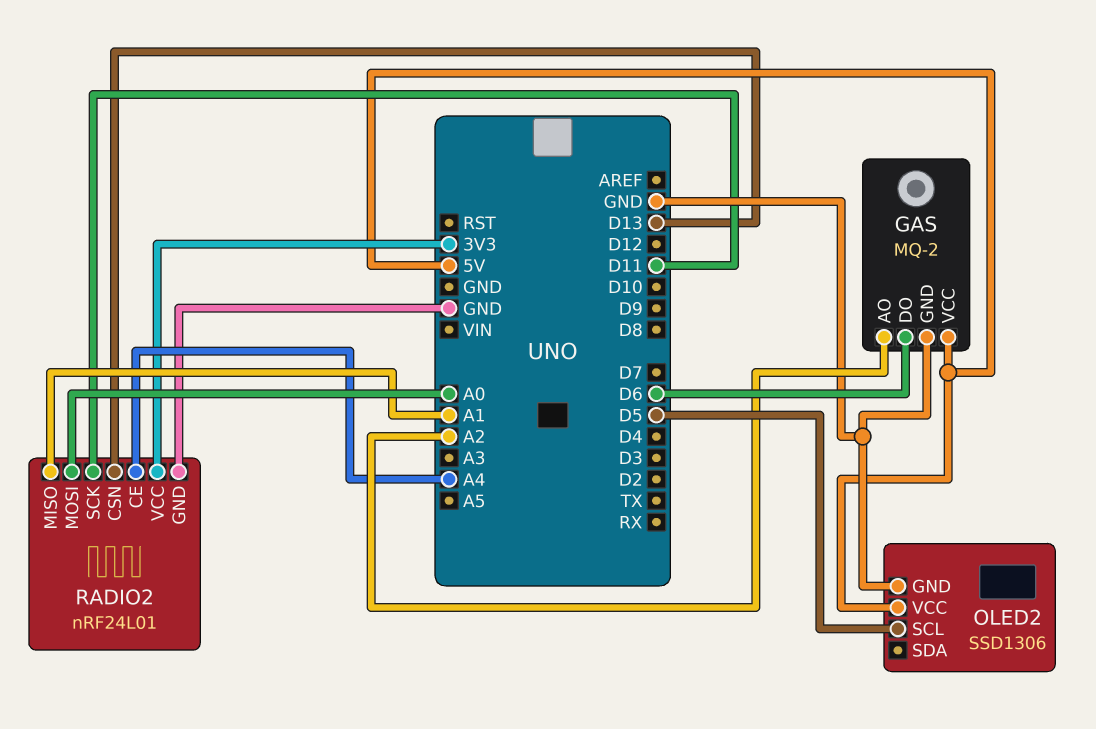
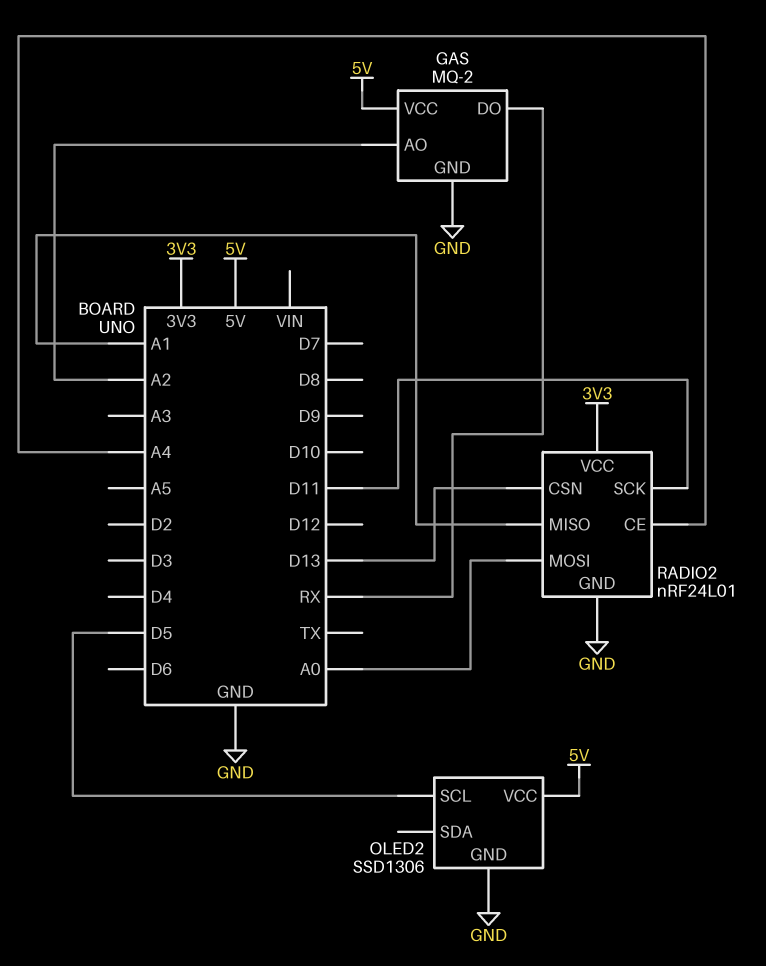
GAS pin DO: D6 -> RX

